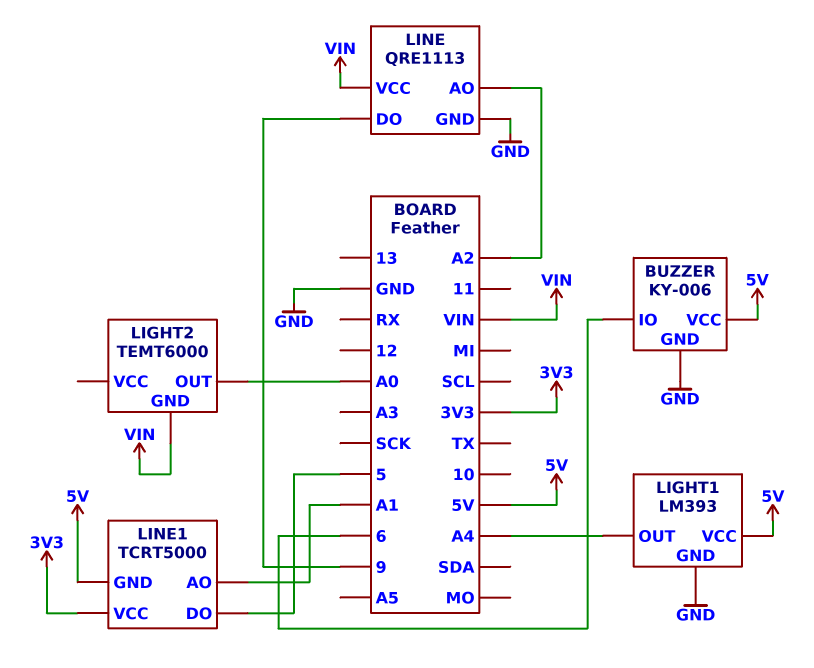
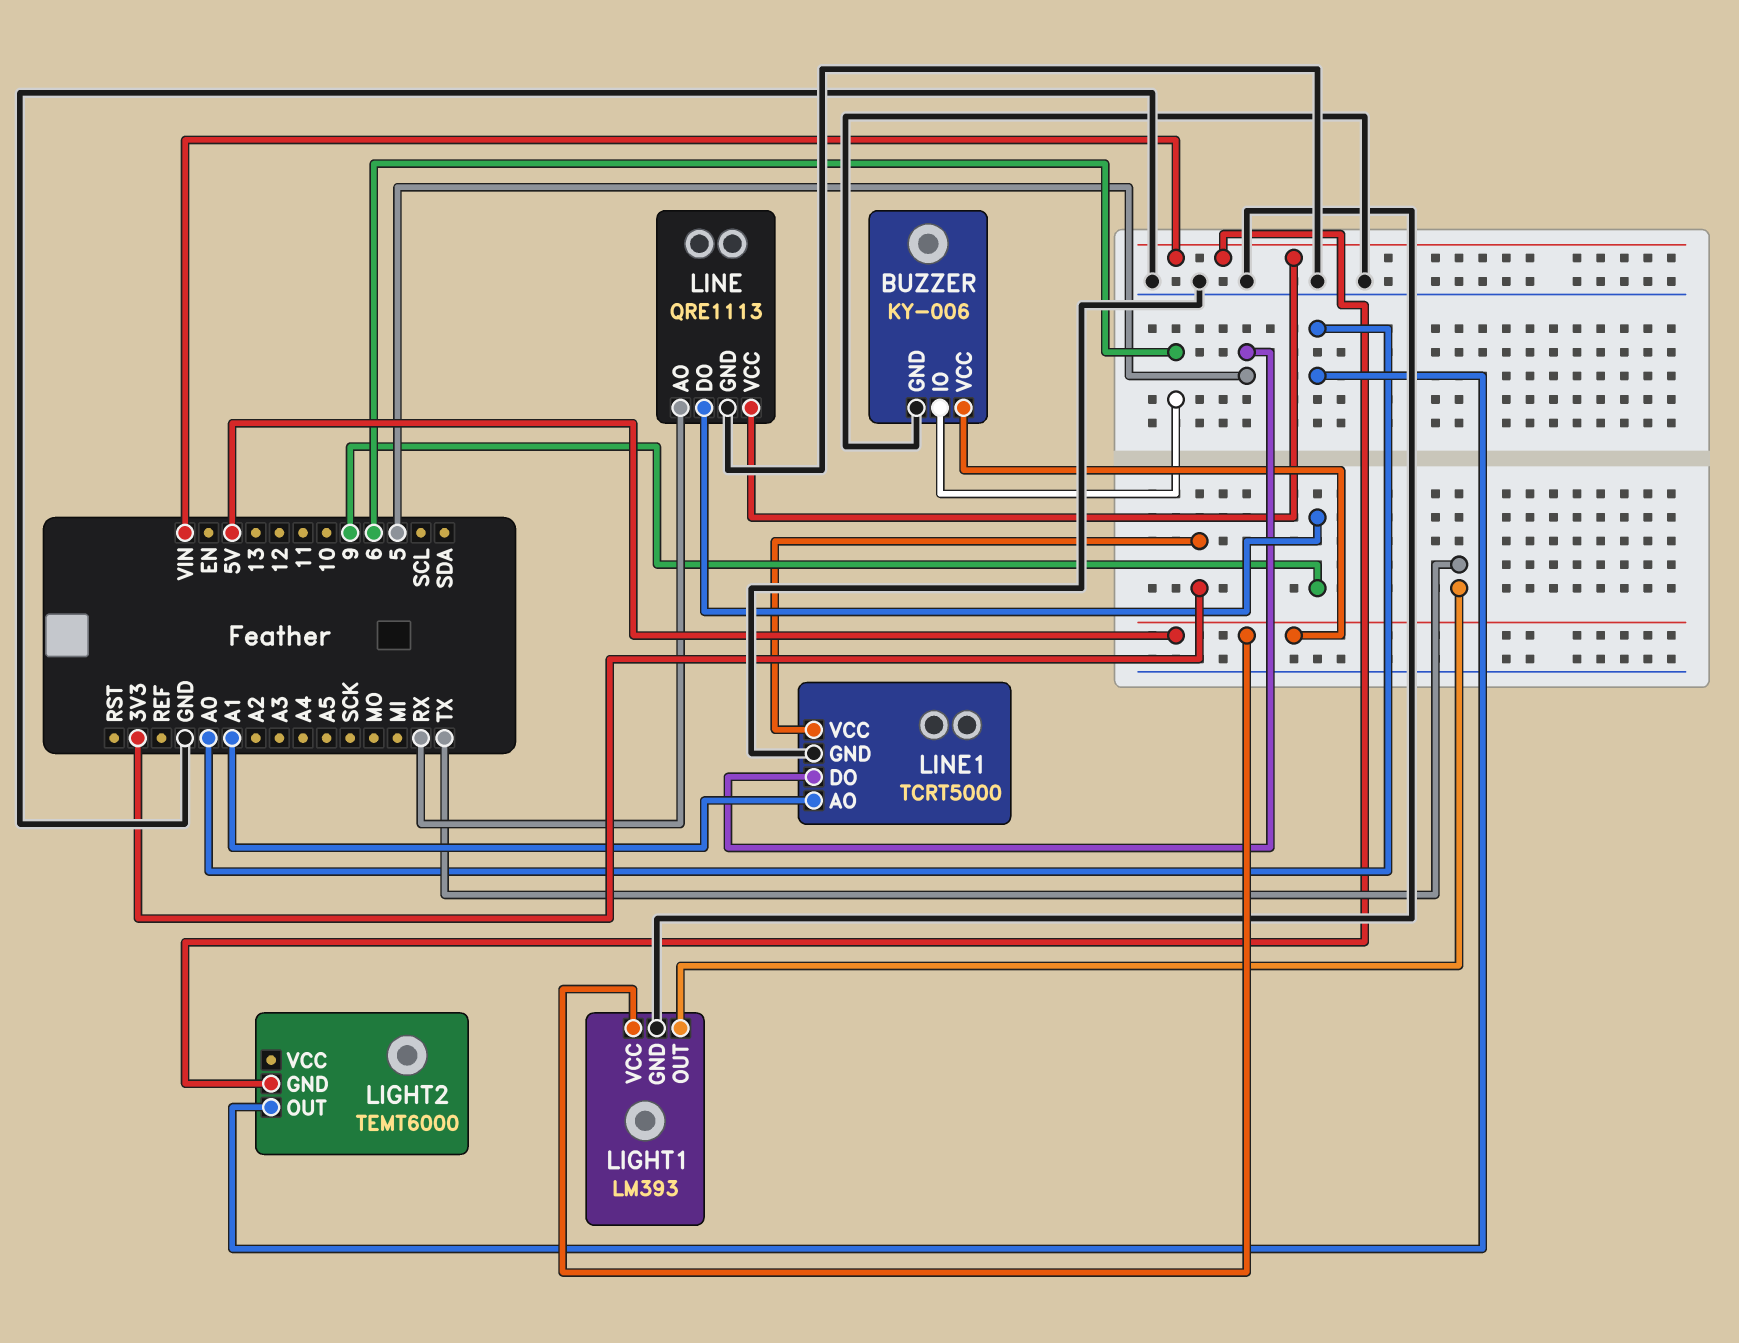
LIGHT1 pin OUT: A4 -> TX
LINE pin AO: A2 -> RX
LINE1 pin GND: 5V -> GND

